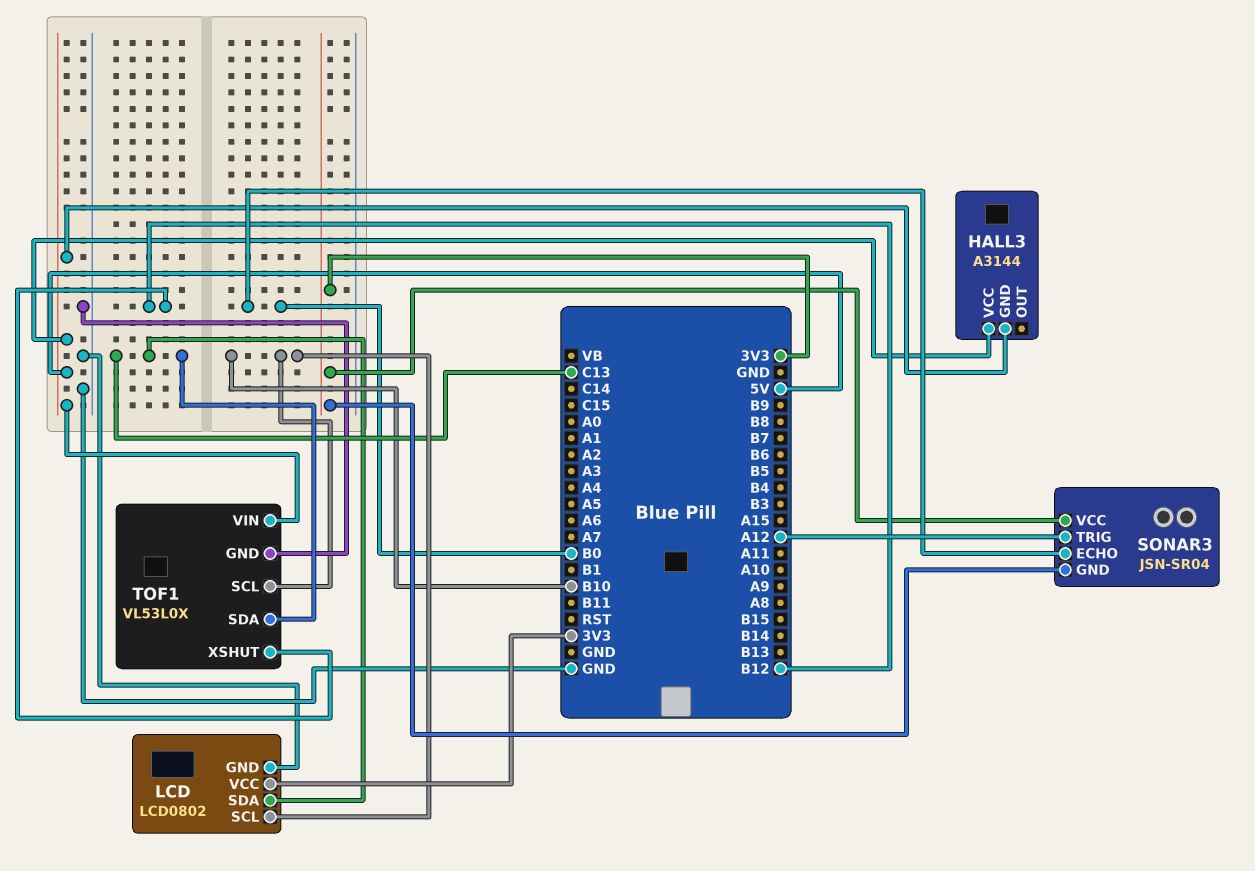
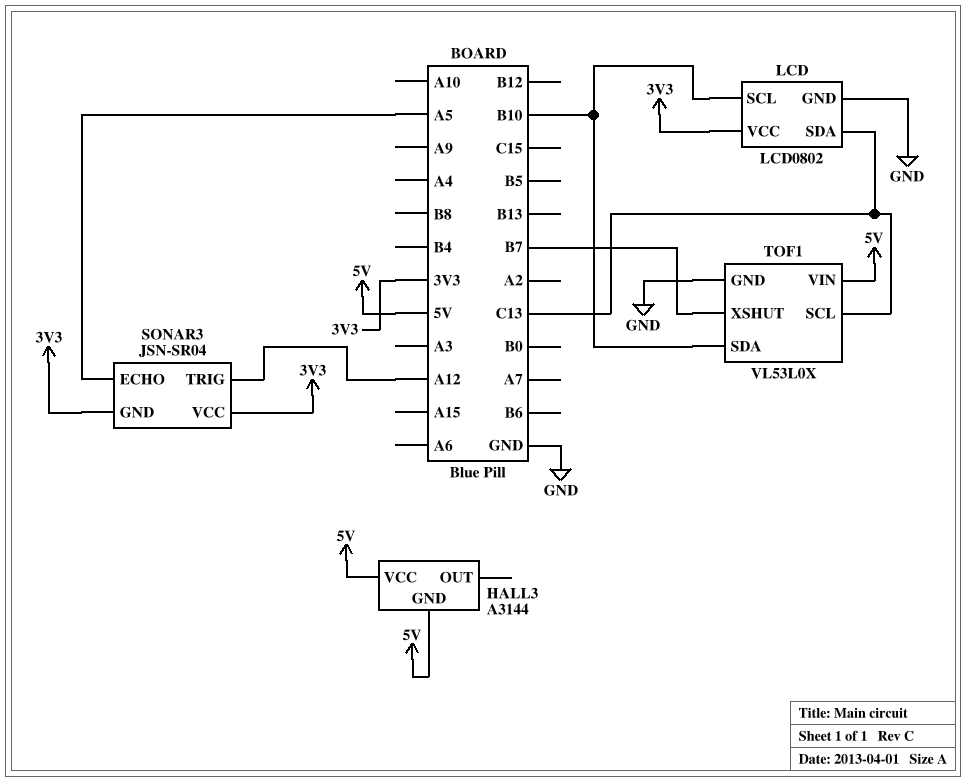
SONAR3 pin ECHO: B0 -> A5
TOF1 pin SCL: B10 -> C13
TOF1 pin SDA: C13 -> B10
TOF1 pin XSHUT: B12 -> B7

